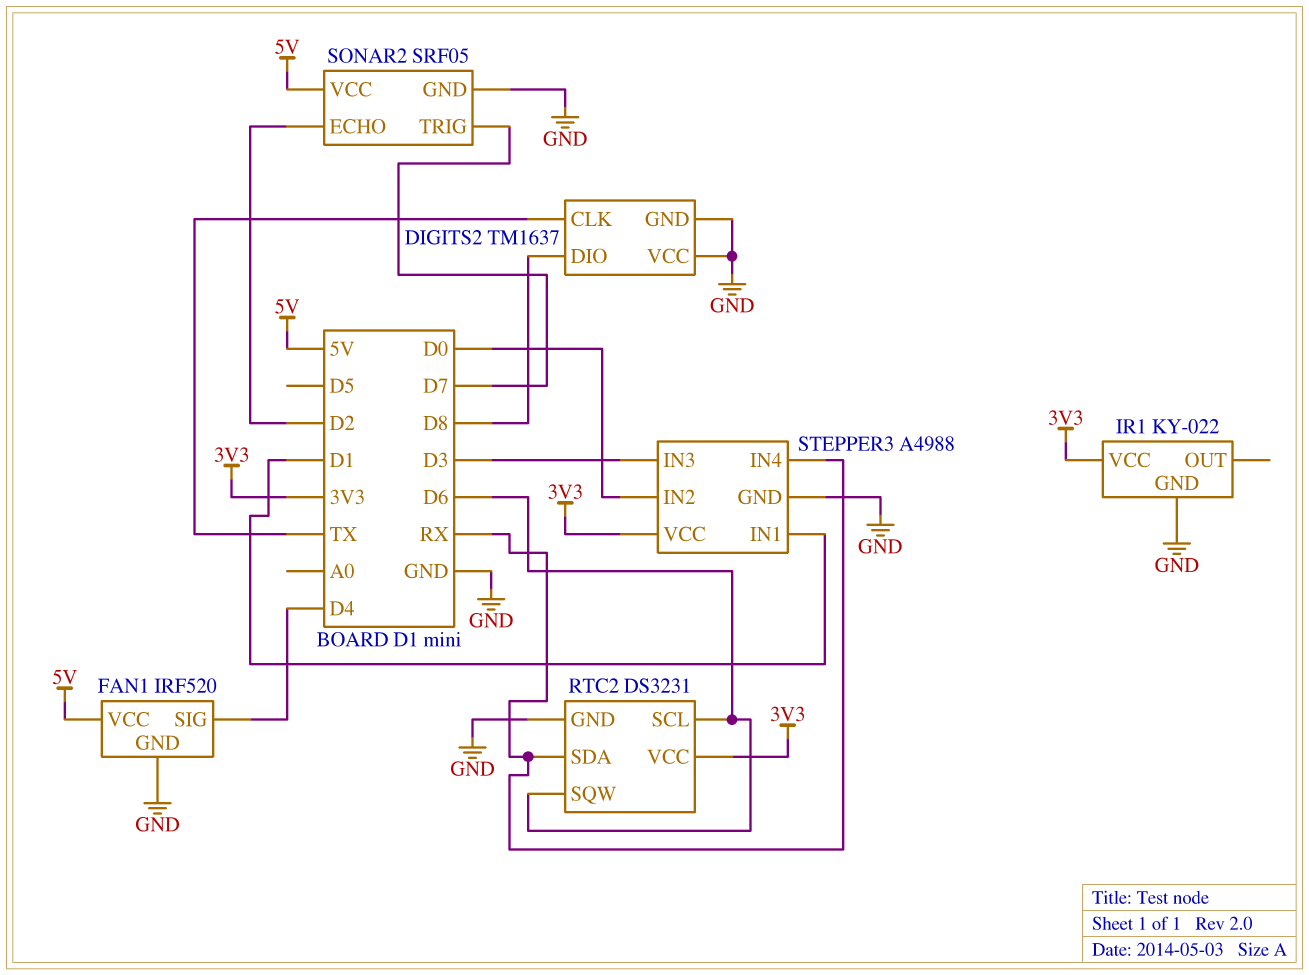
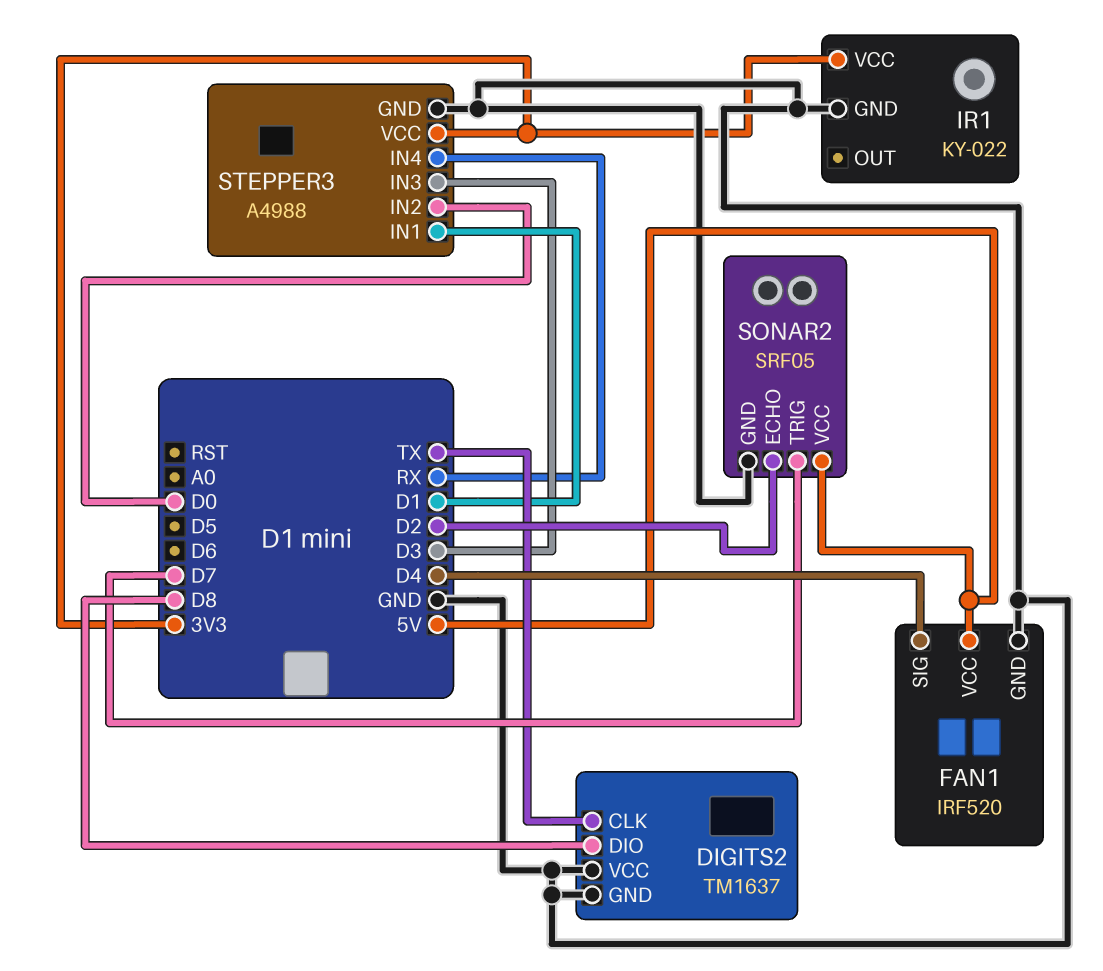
RTC2: DS3231 -> none
RTC2 pin GND: GND -> none
RTC2 pin SCL: D6 -> none
RTC2 pin SDA: RX -> none
RTC2 pin SQW: D6 -> none
RTC2 pin VCC: 3V3 -> none

